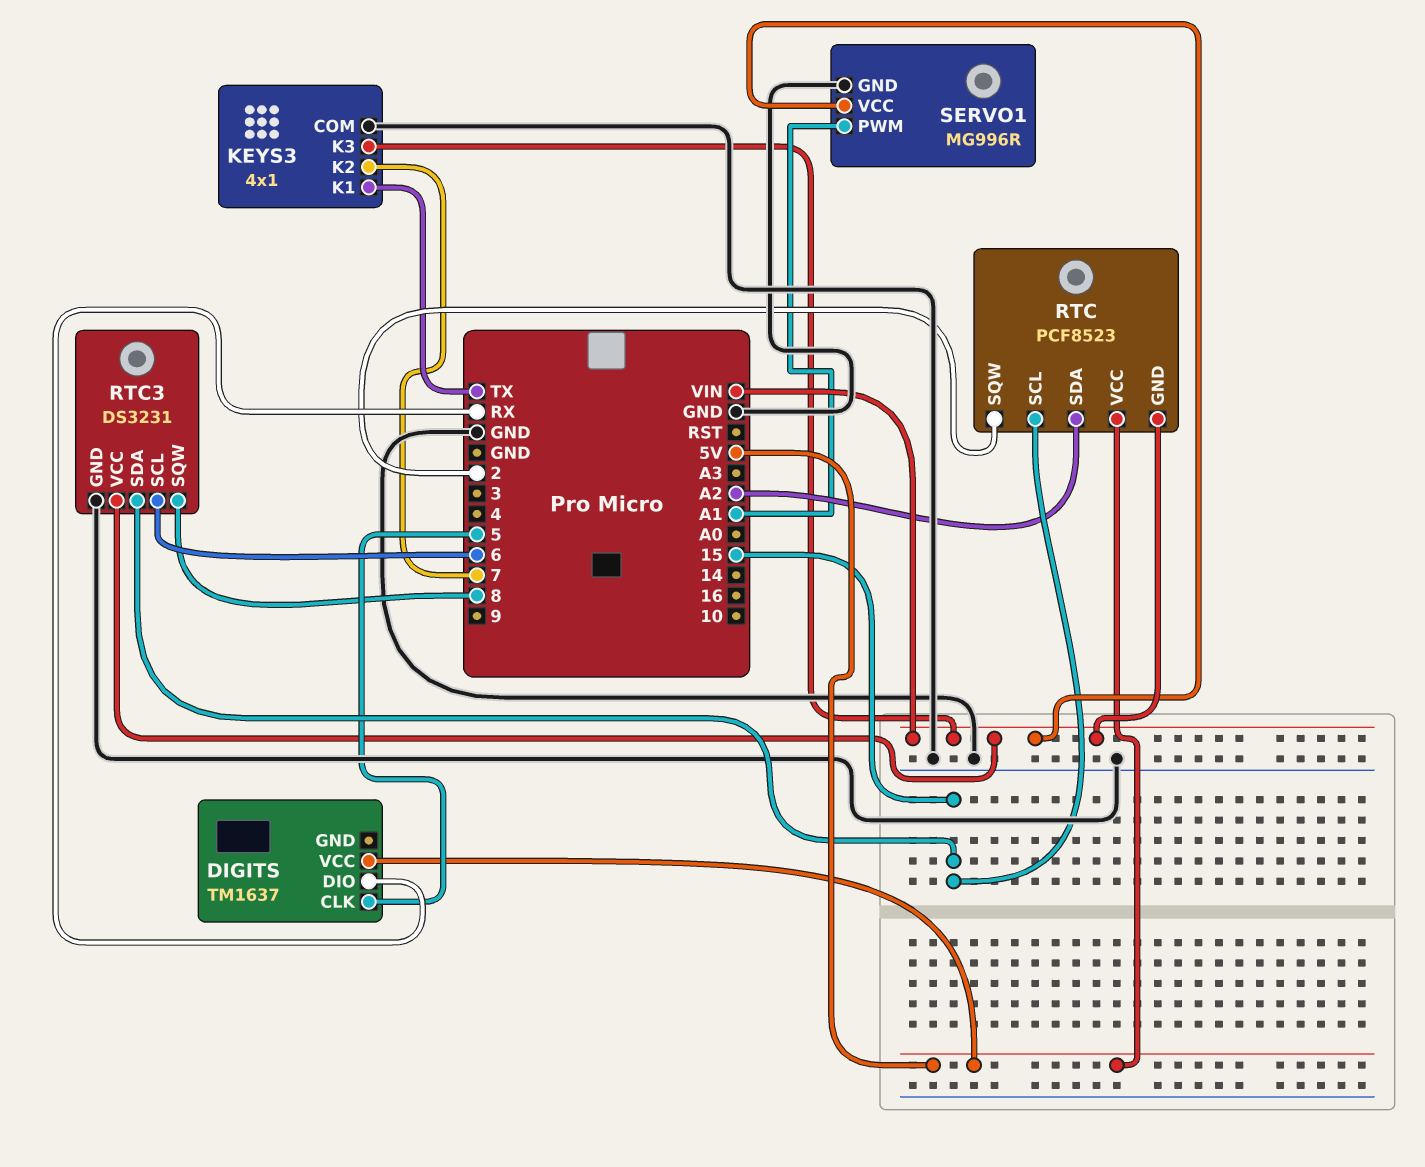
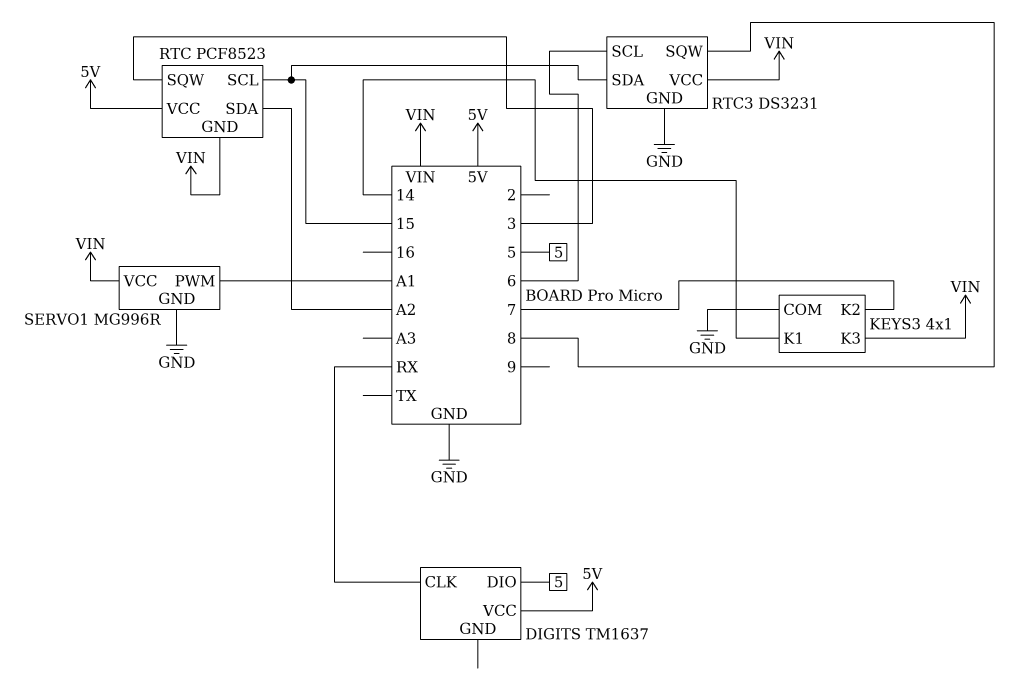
DIGITS pin CLK: 5 -> RX
DIGITS pin DIO: RX -> 5
KEYS3 pin K1: TX -> 14
RTC pin SQW: 2 -> 3

